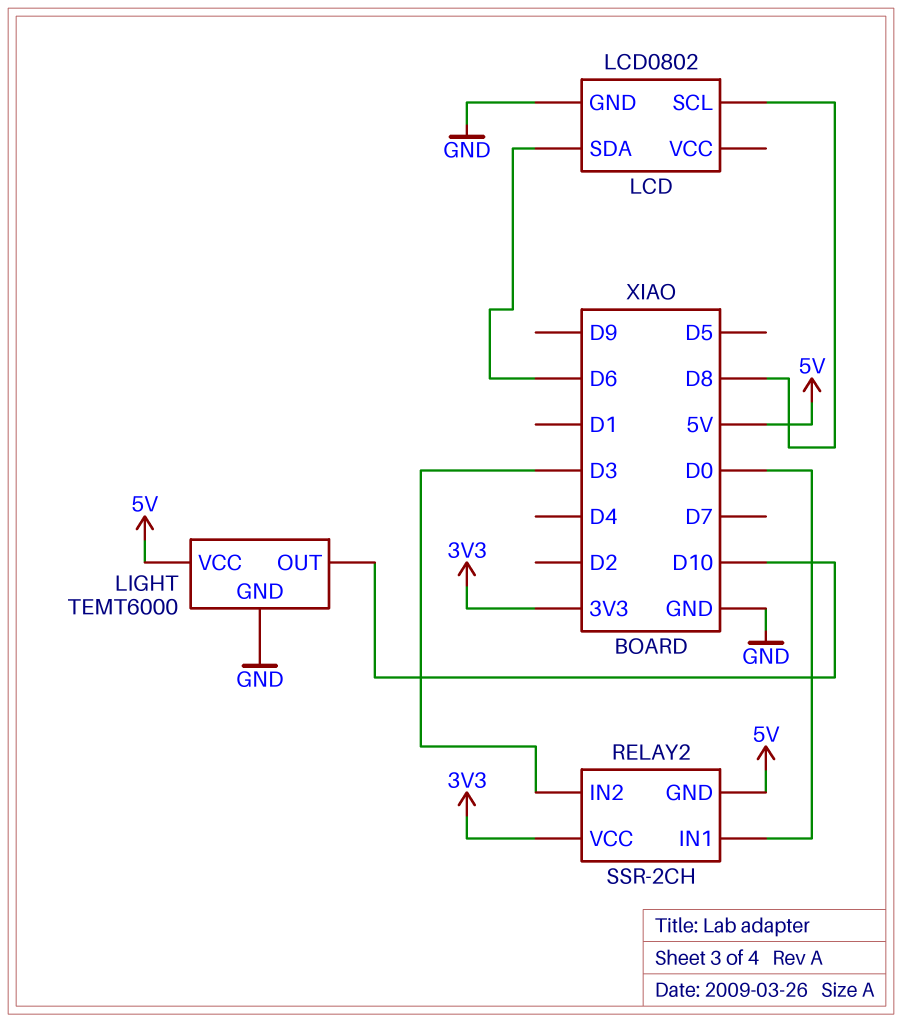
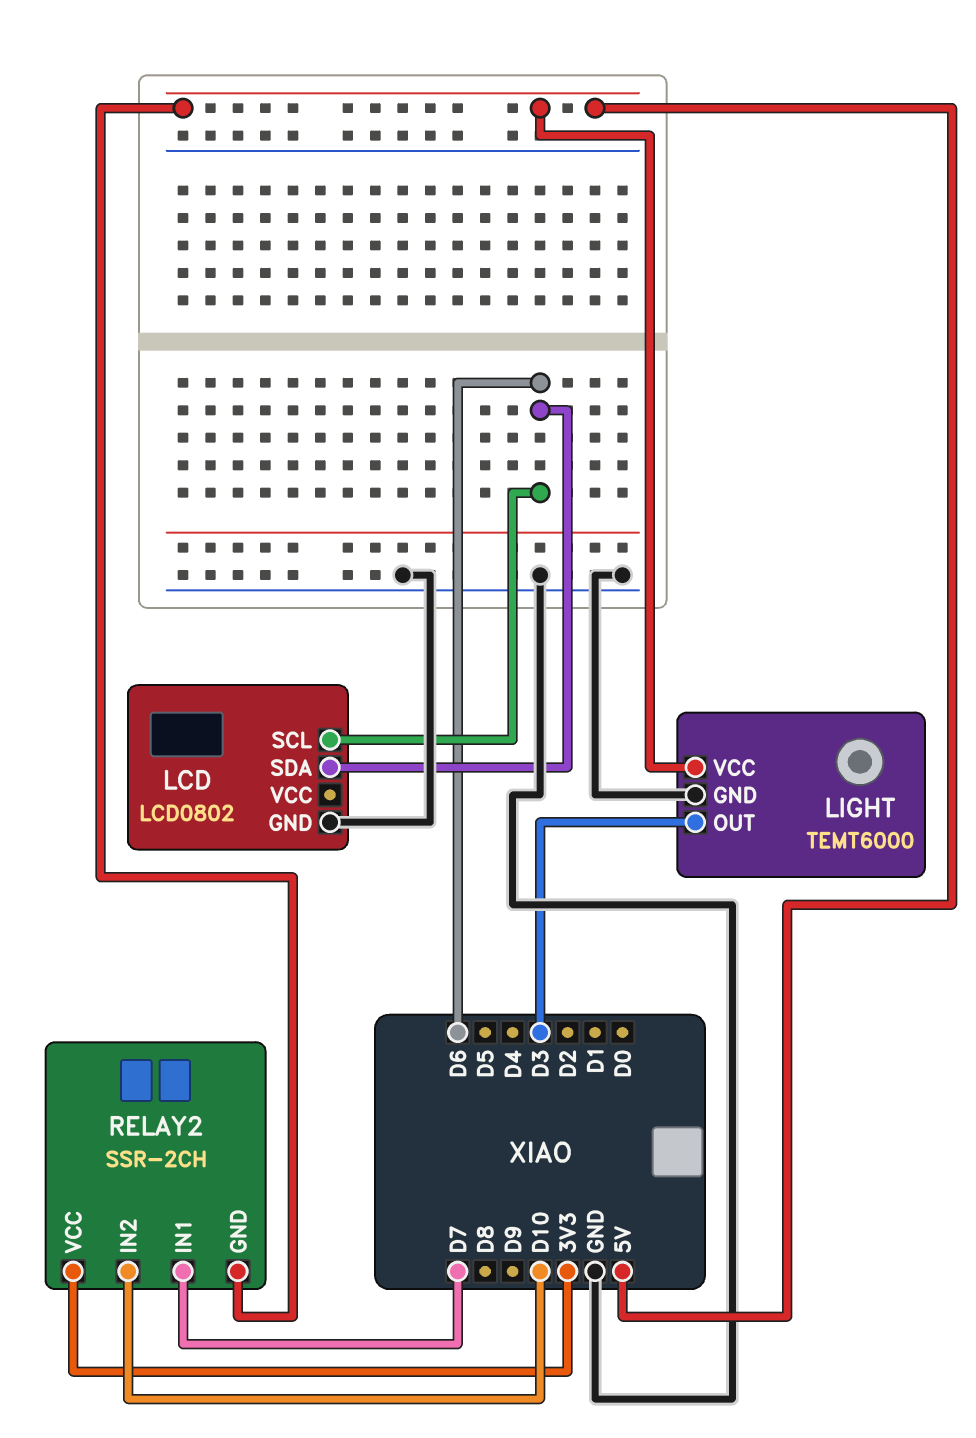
LCD pin SCL: D8 -> D6
LIGHT pin OUT: D10 -> D3
RELAY2 pin IN1: D0 -> D7
RELAY2 pin IN2: D3 -> D10

